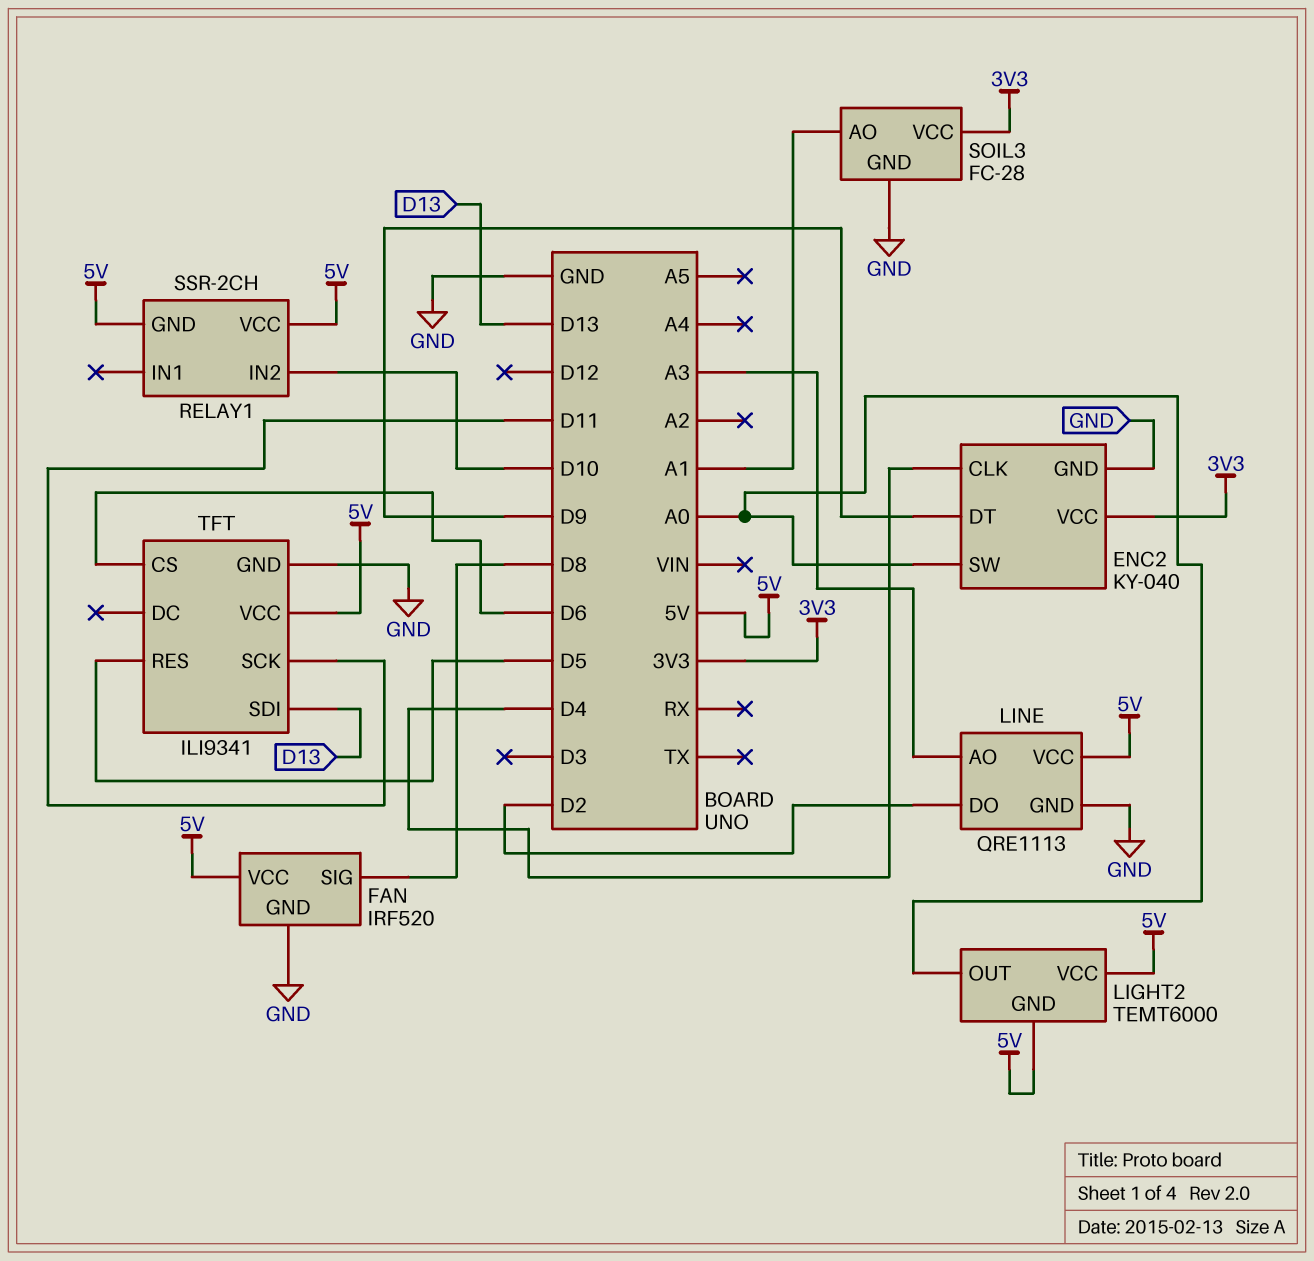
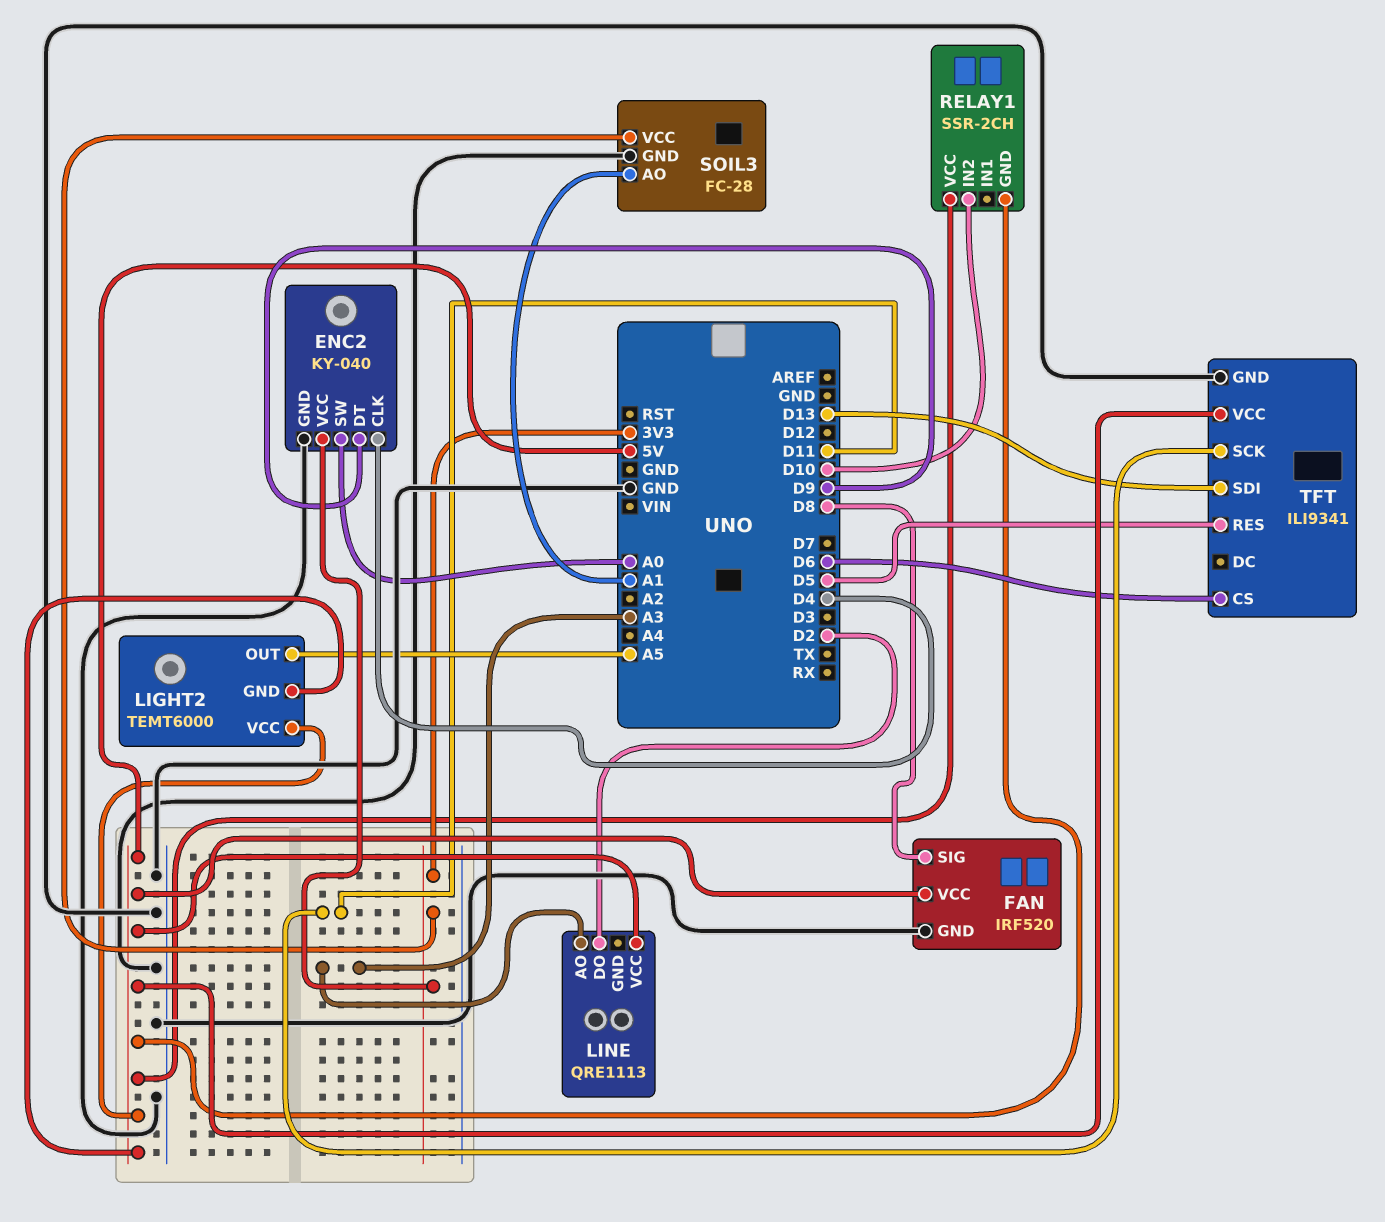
LIGHT2 pin OUT: A0 -> A5
LINE pin GND: GND -> none

